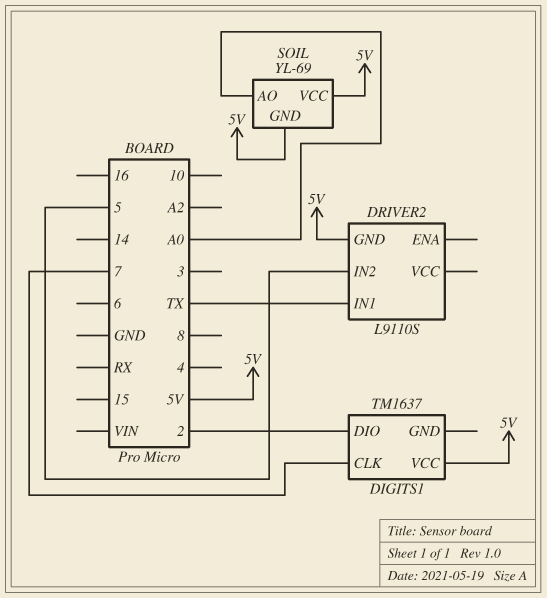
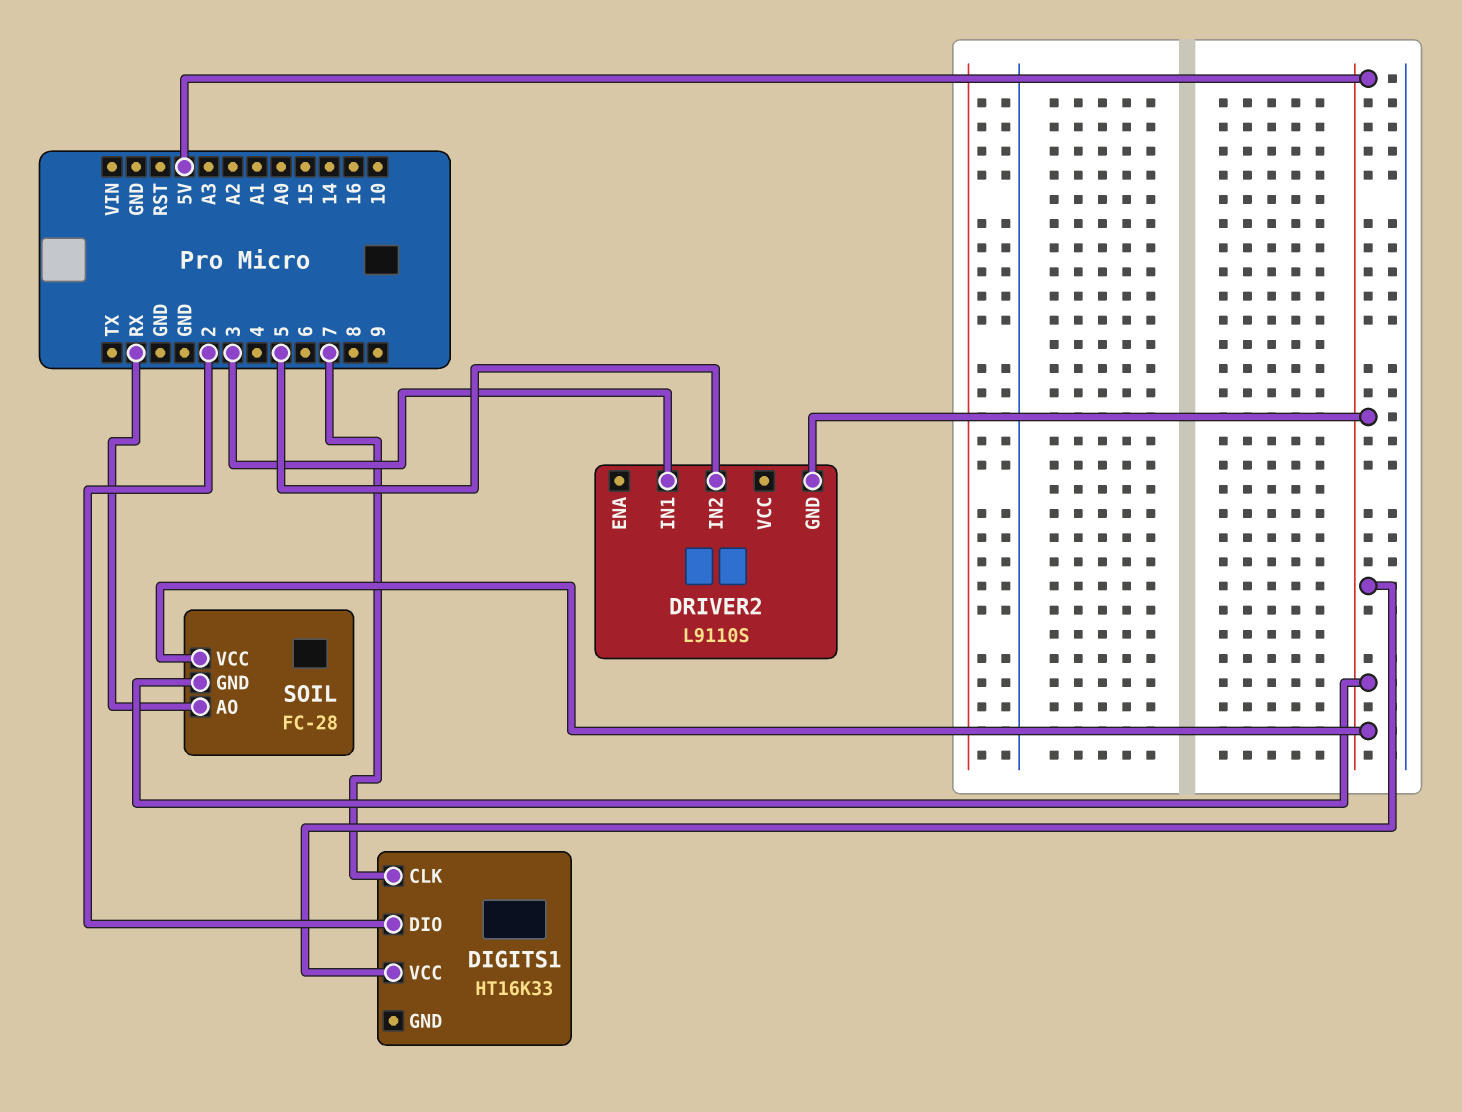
DIGITS1: TM1637 -> HT16K33
DRIVER2 pin IN1: TX -> 3
SOIL: YL-69 -> FC-28
SOIL pin AO: A0 -> RX

